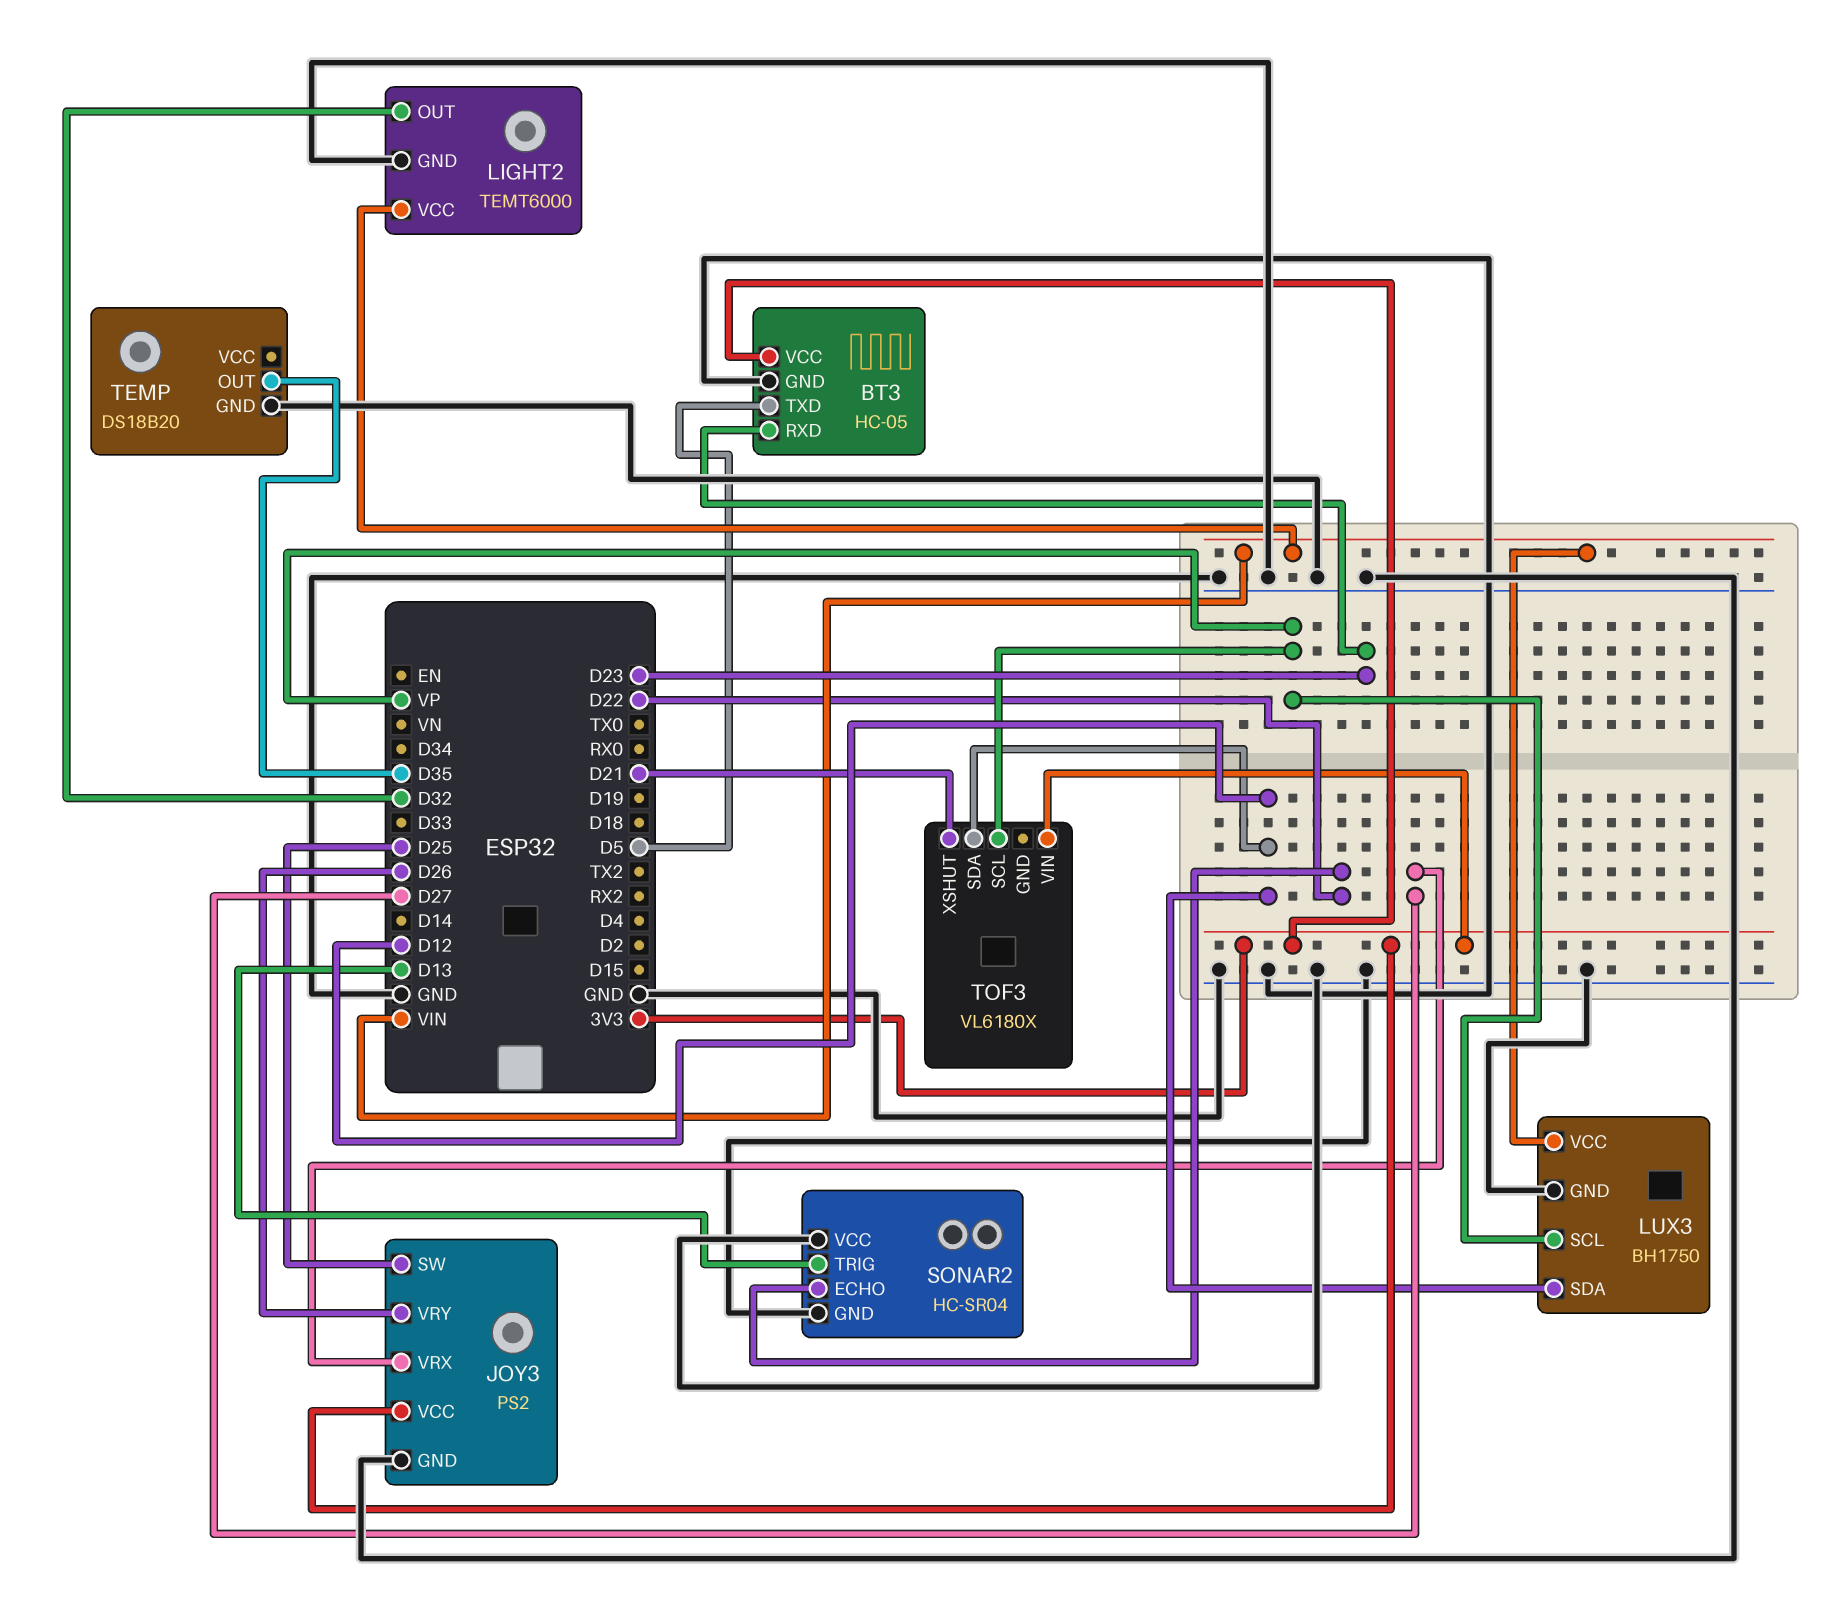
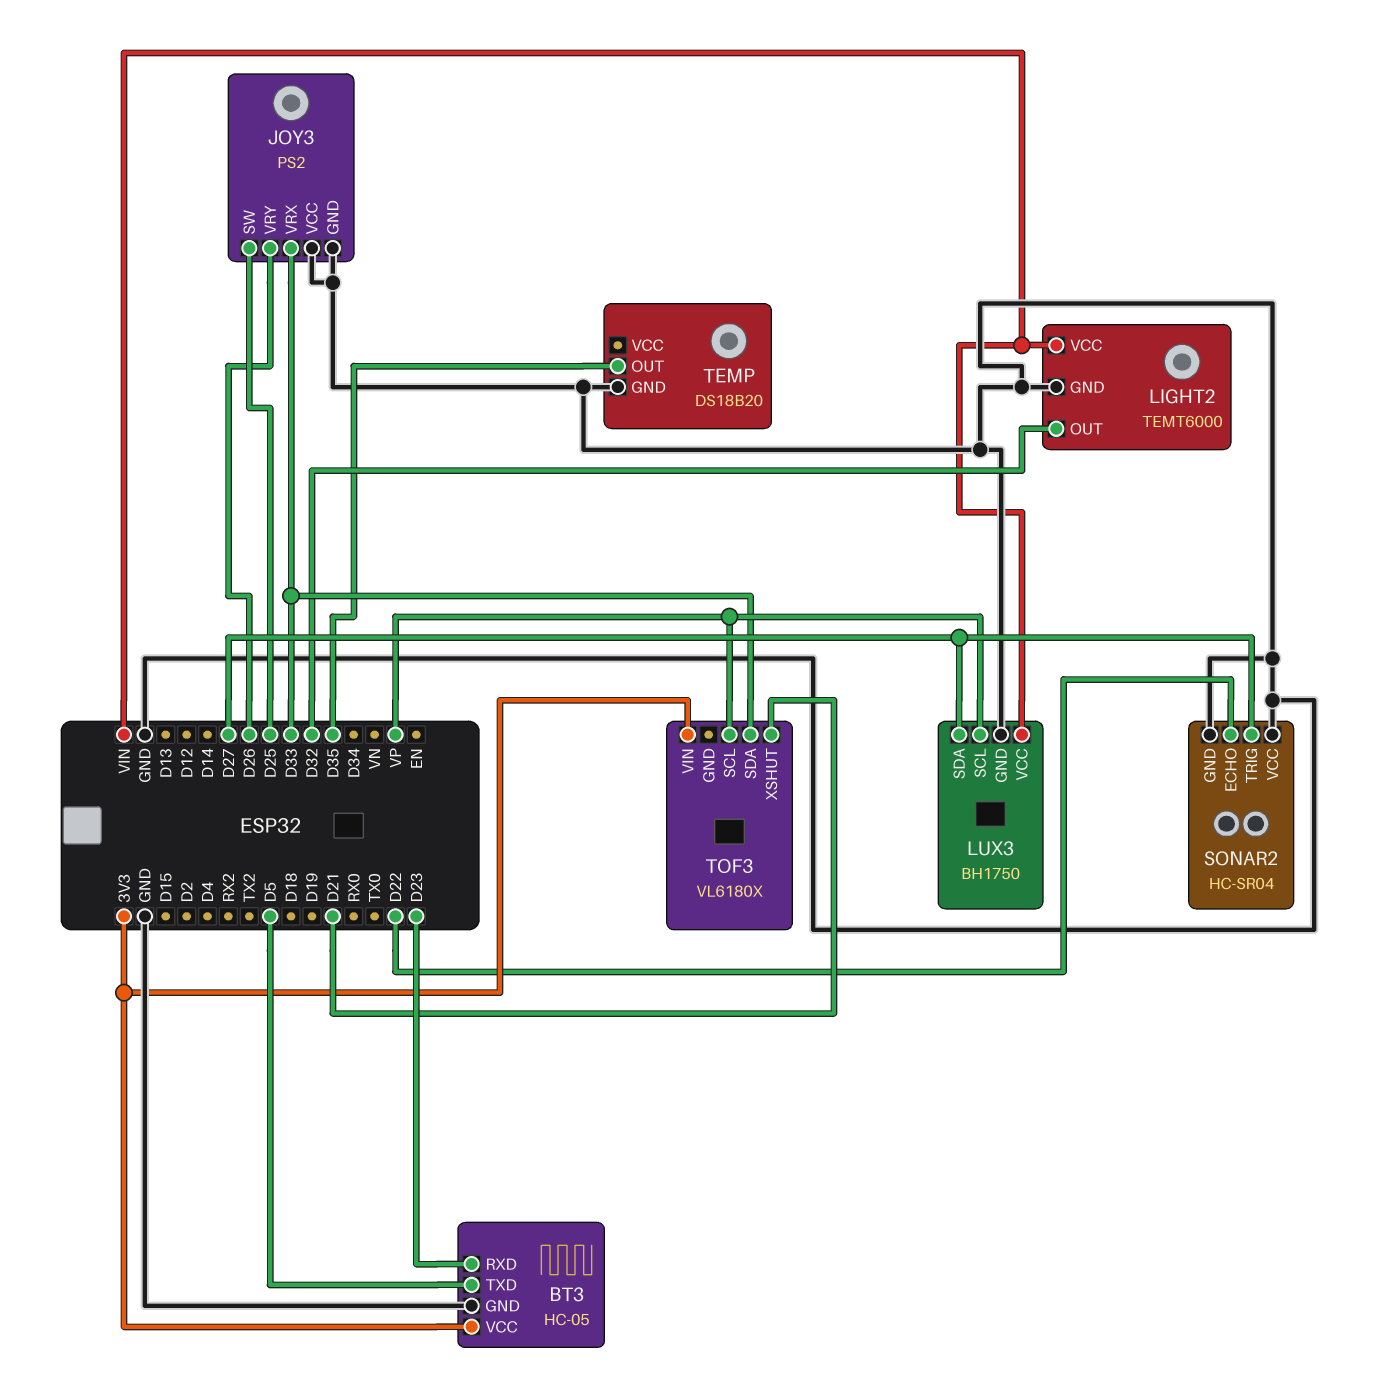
JOY3 pin VCC: 3V3 -> GND
JOY3 pin VRX: D27 -> D33
LUX3 pin SDA: D12 -> D27
SONAR2 pin TRIG: D13 -> D27
TOF3 pin SDA: D12 -> D33

